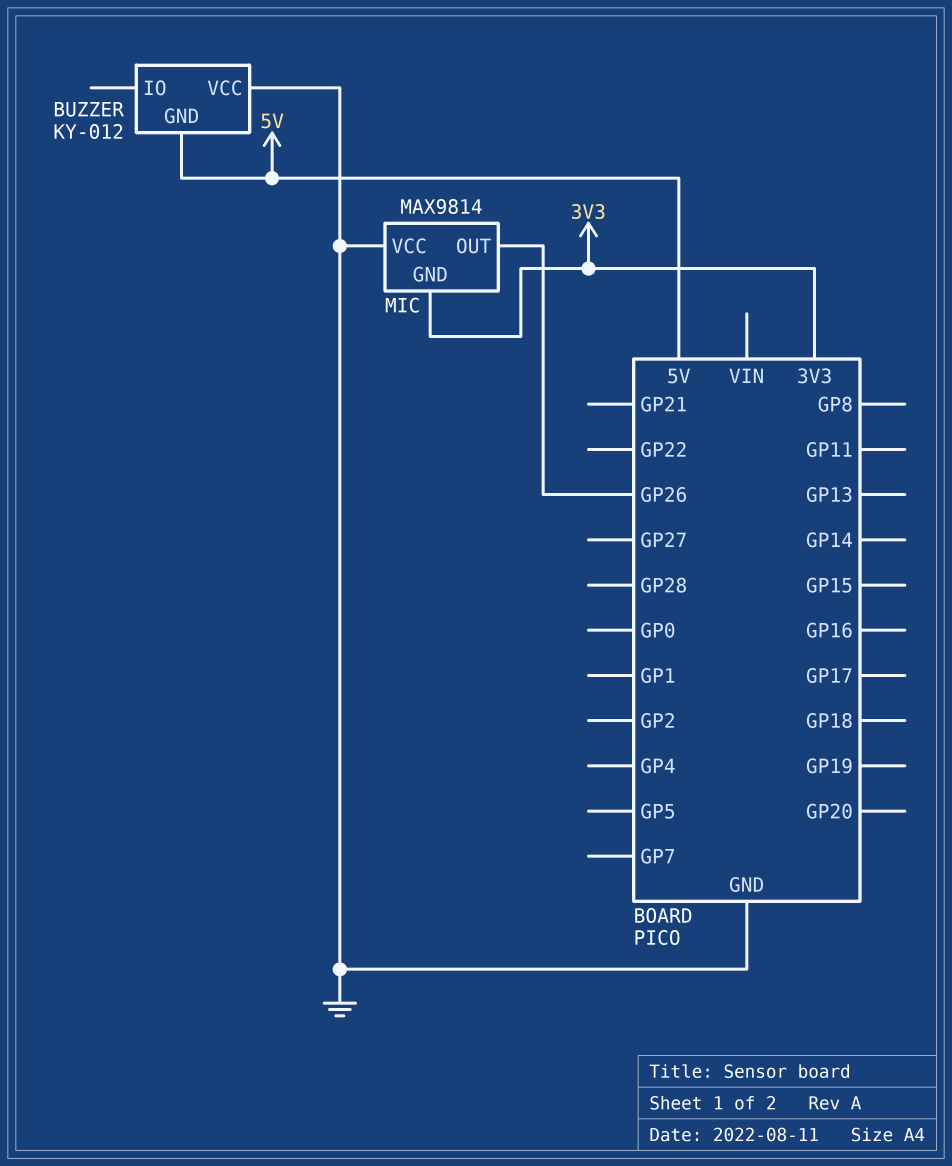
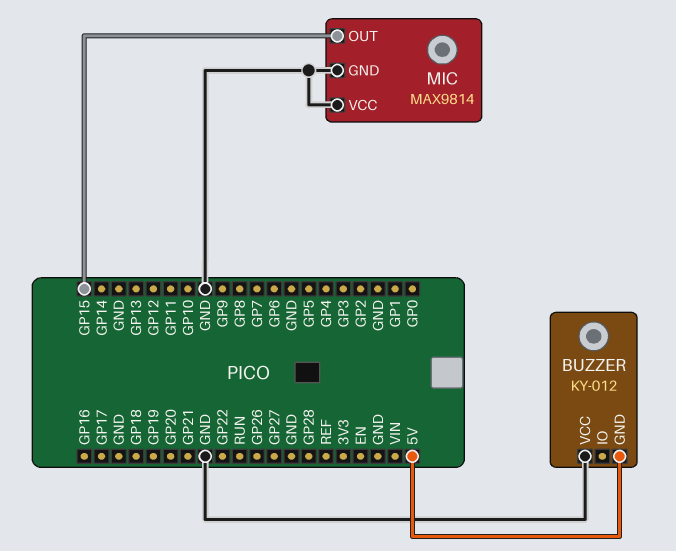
MIC pin GND: 3V3 -> GND
MIC pin OUT: GP26 -> GP15

